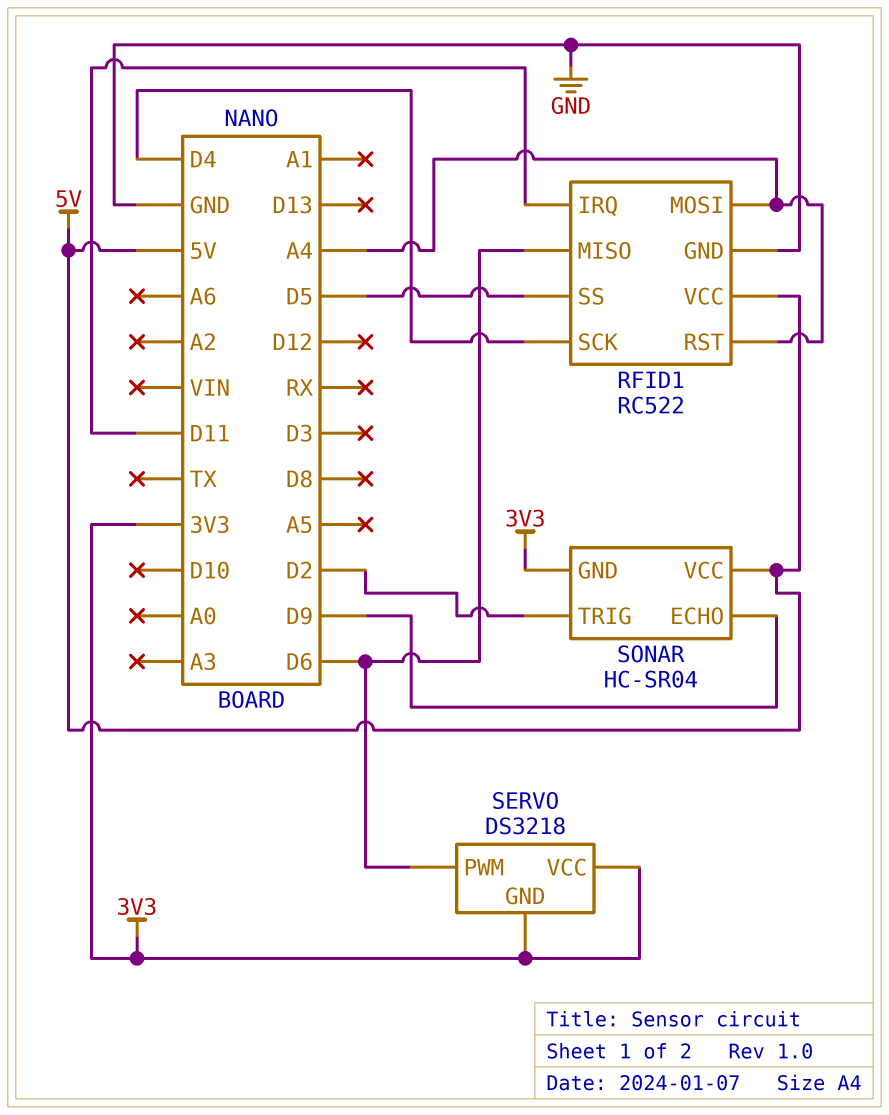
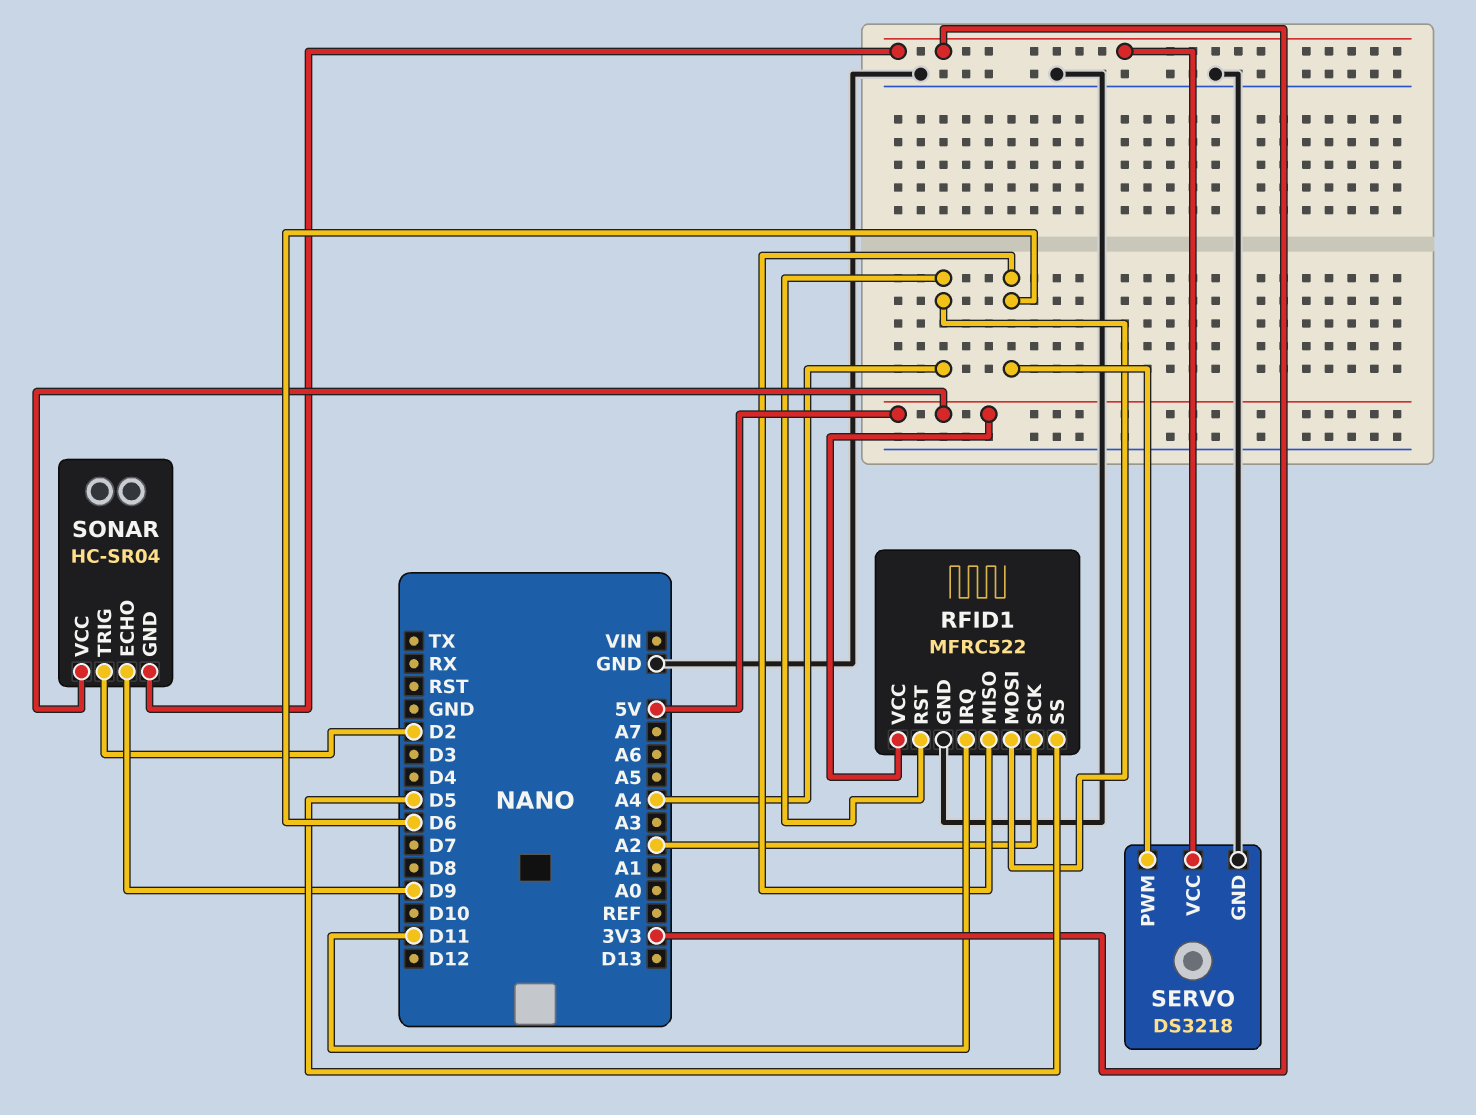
RFID1: RC522 -> MFRC522
RFID1 pin SCK: D4 -> A2
SERVO pin GND: 3V3 -> GND

